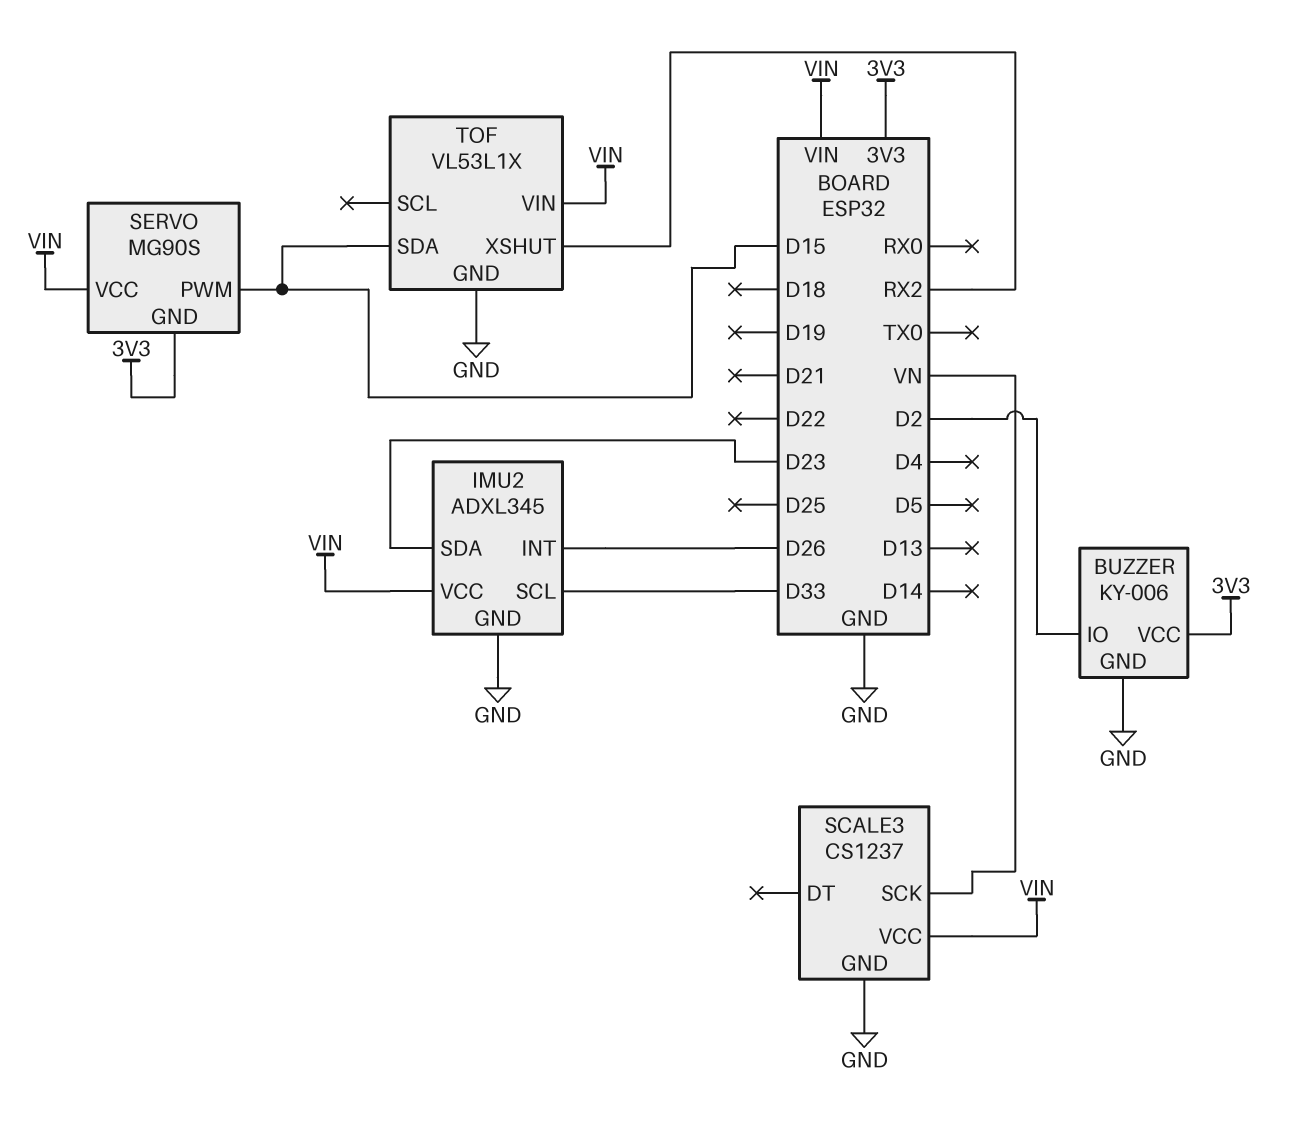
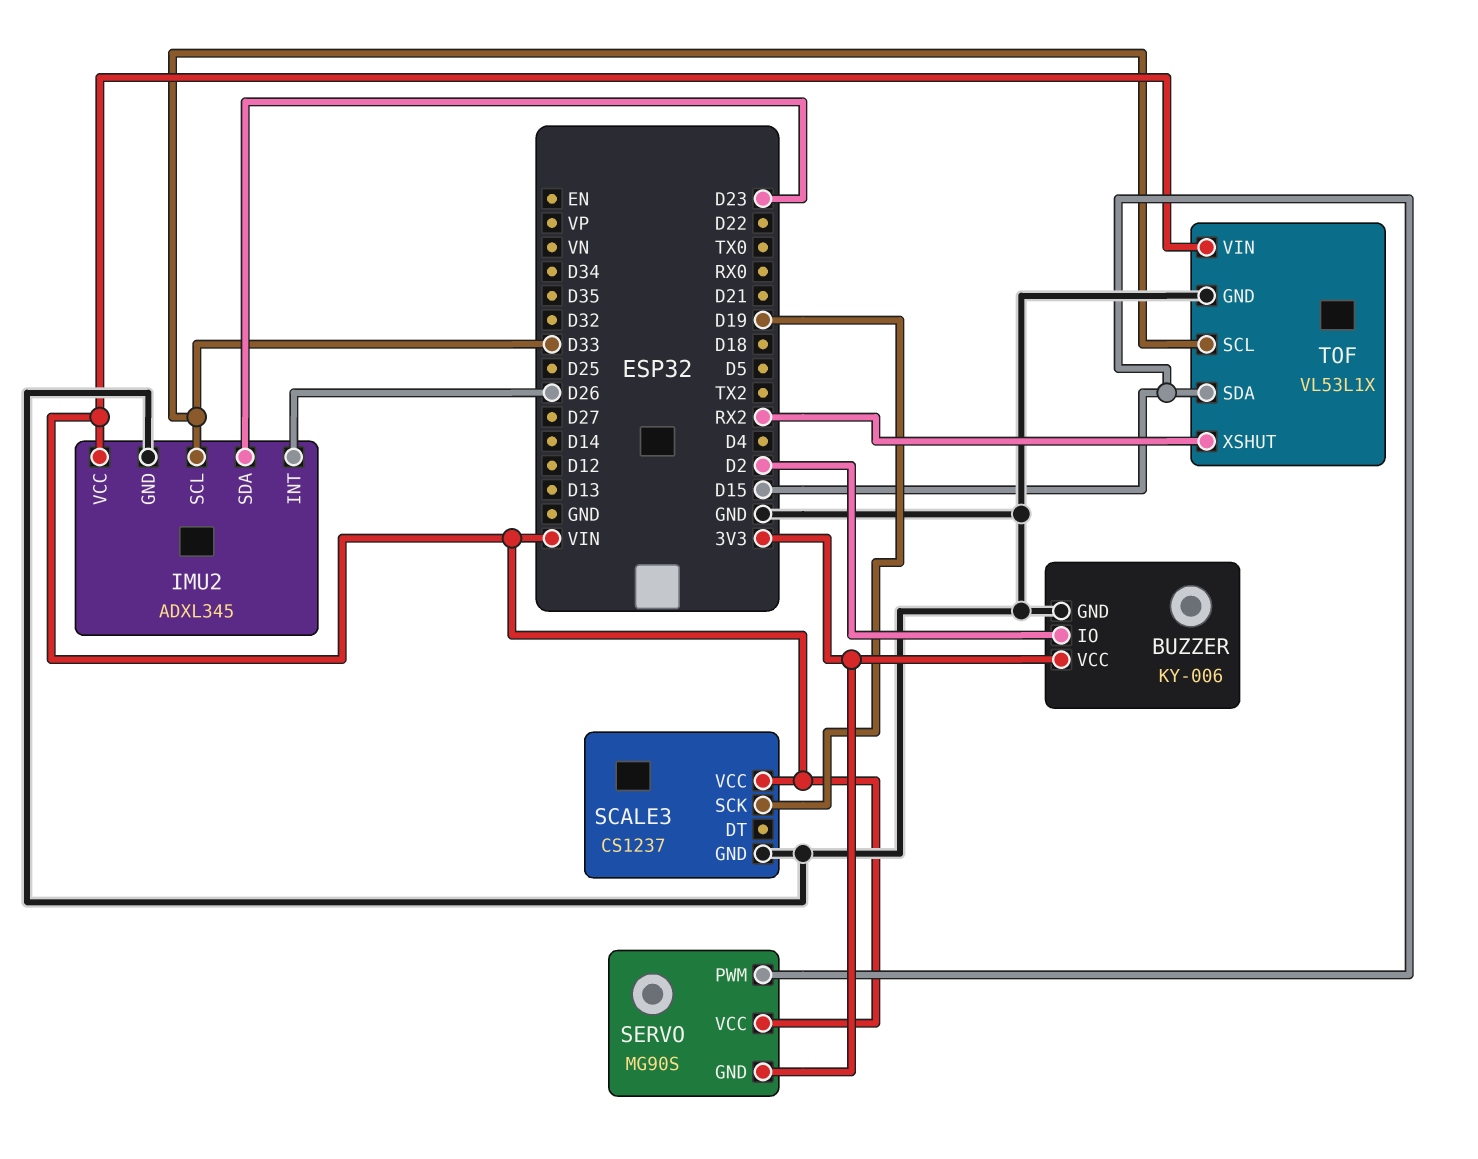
SCALE3 pin SCK: VN -> D19
TOF pin SCL: none -> D33

